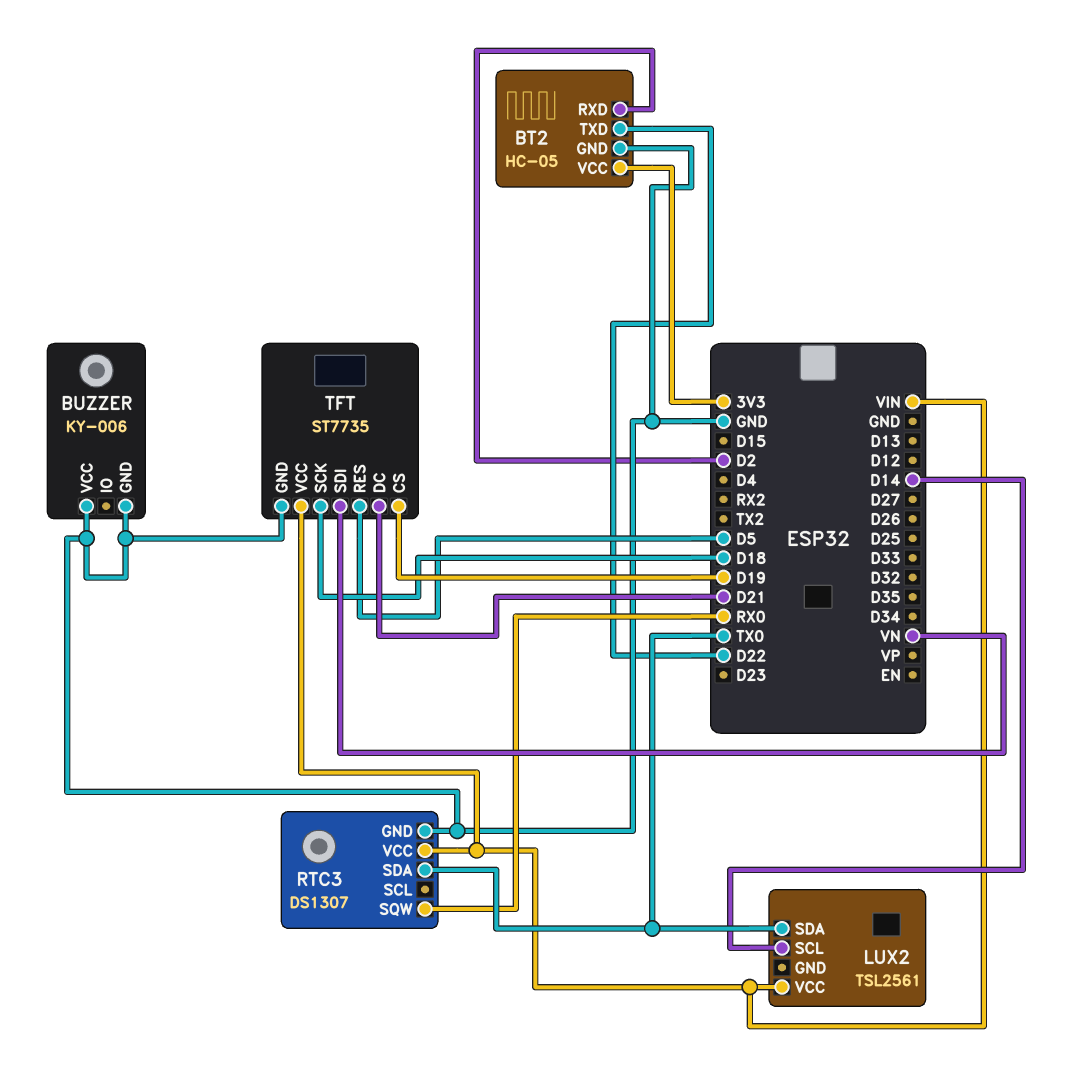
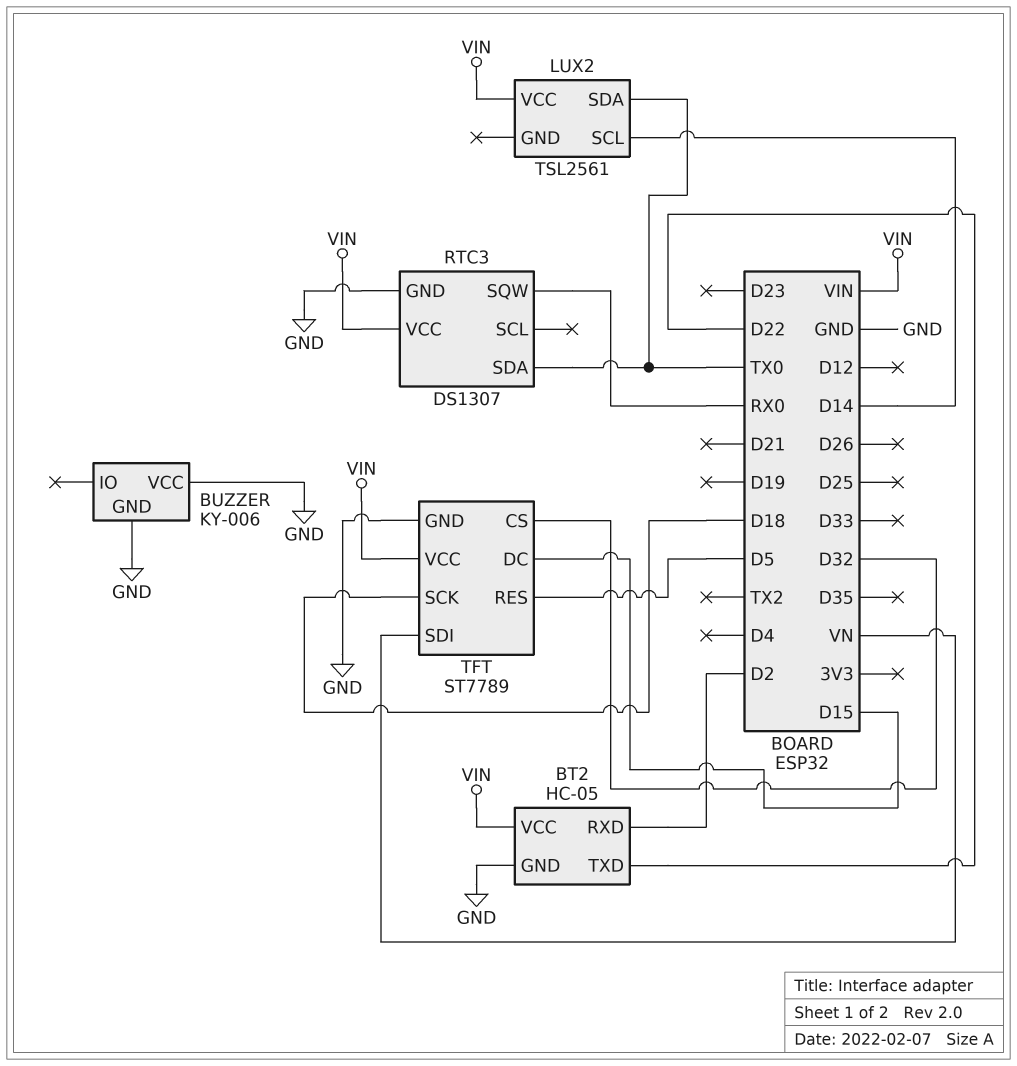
BT2 pin VCC: 3V3 -> VIN
TFT: ST7735 -> ST7789
TFT pin CS: D19 -> D32
TFT pin DC: D21 -> D15

